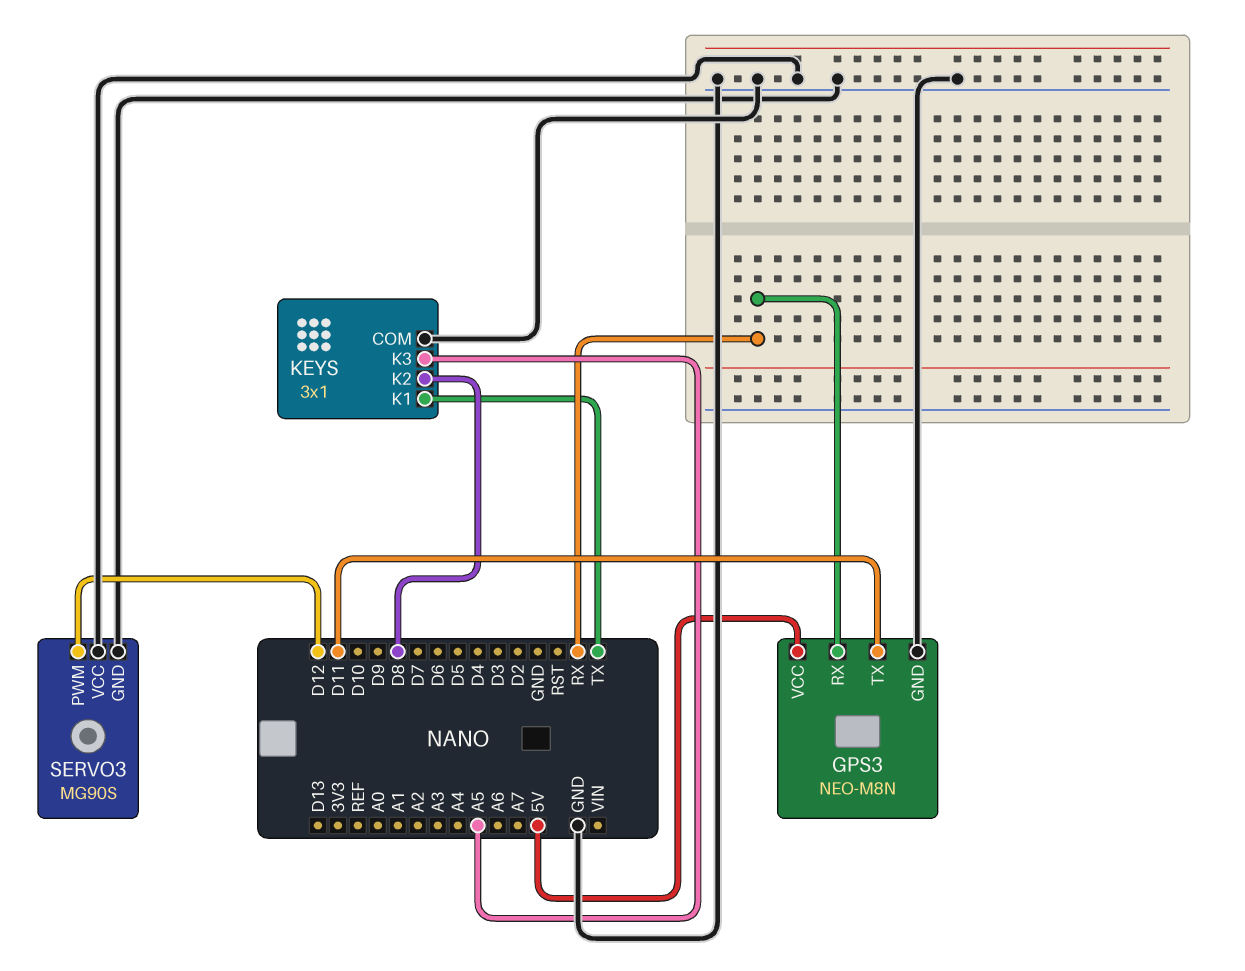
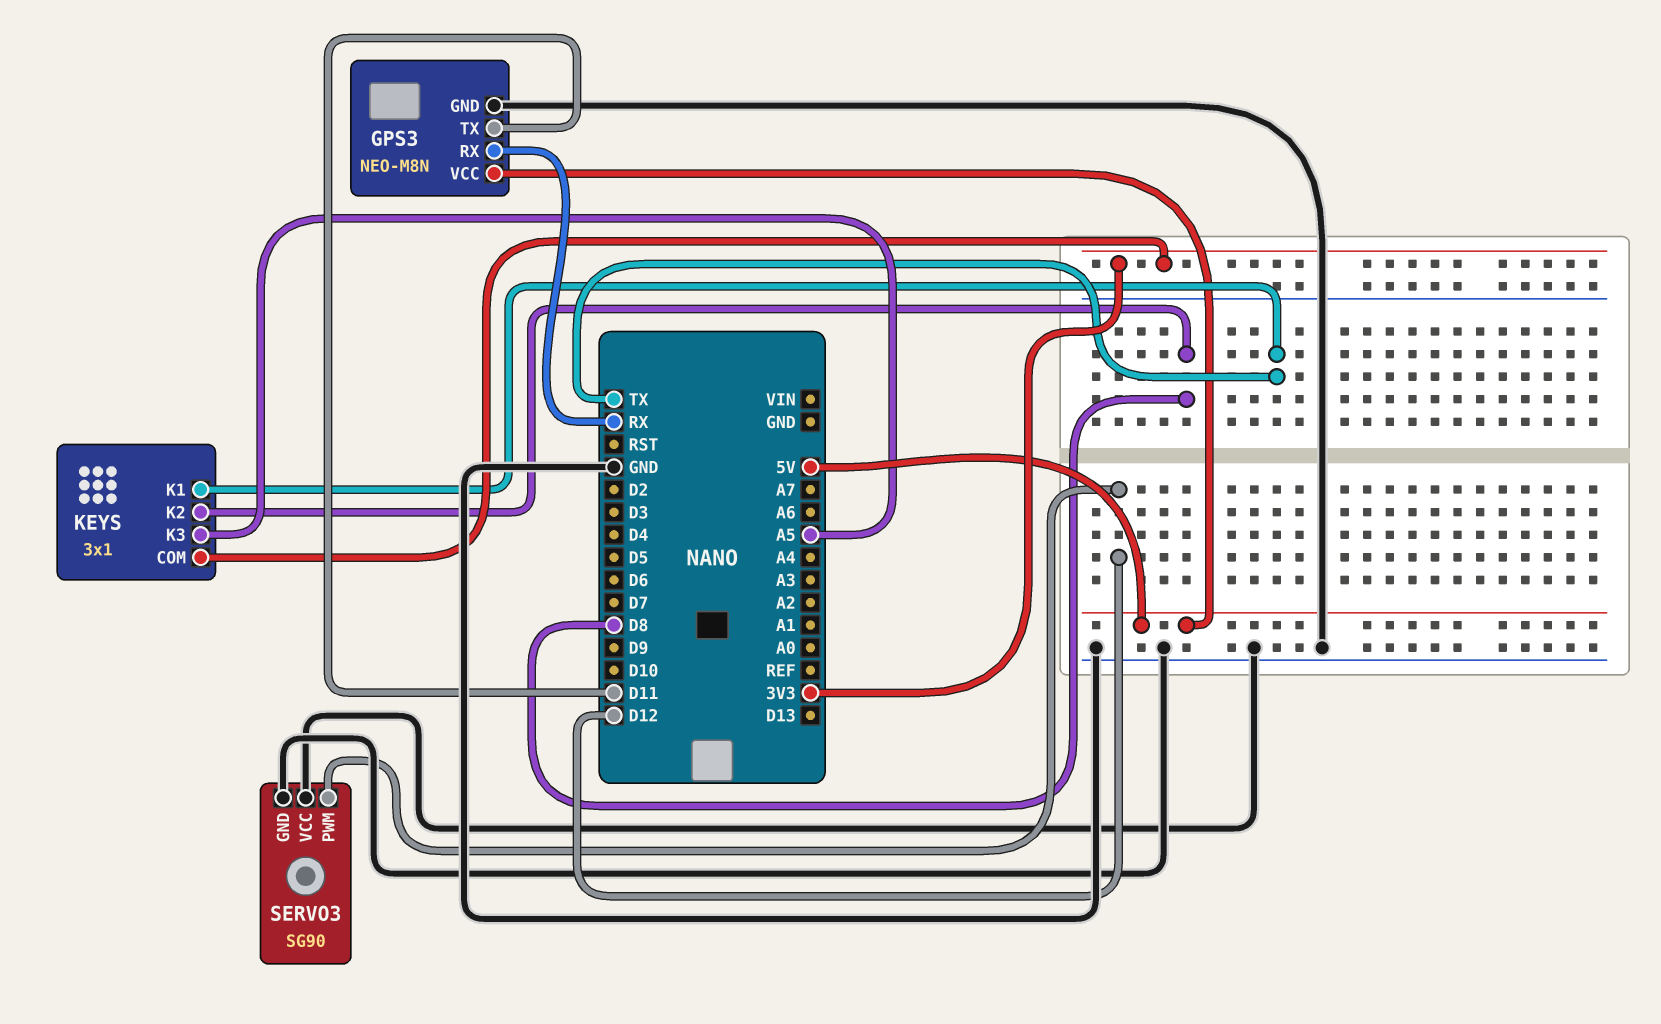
KEYS pin COM: GND -> 3V3
SERVO3: MG90S -> SG90

